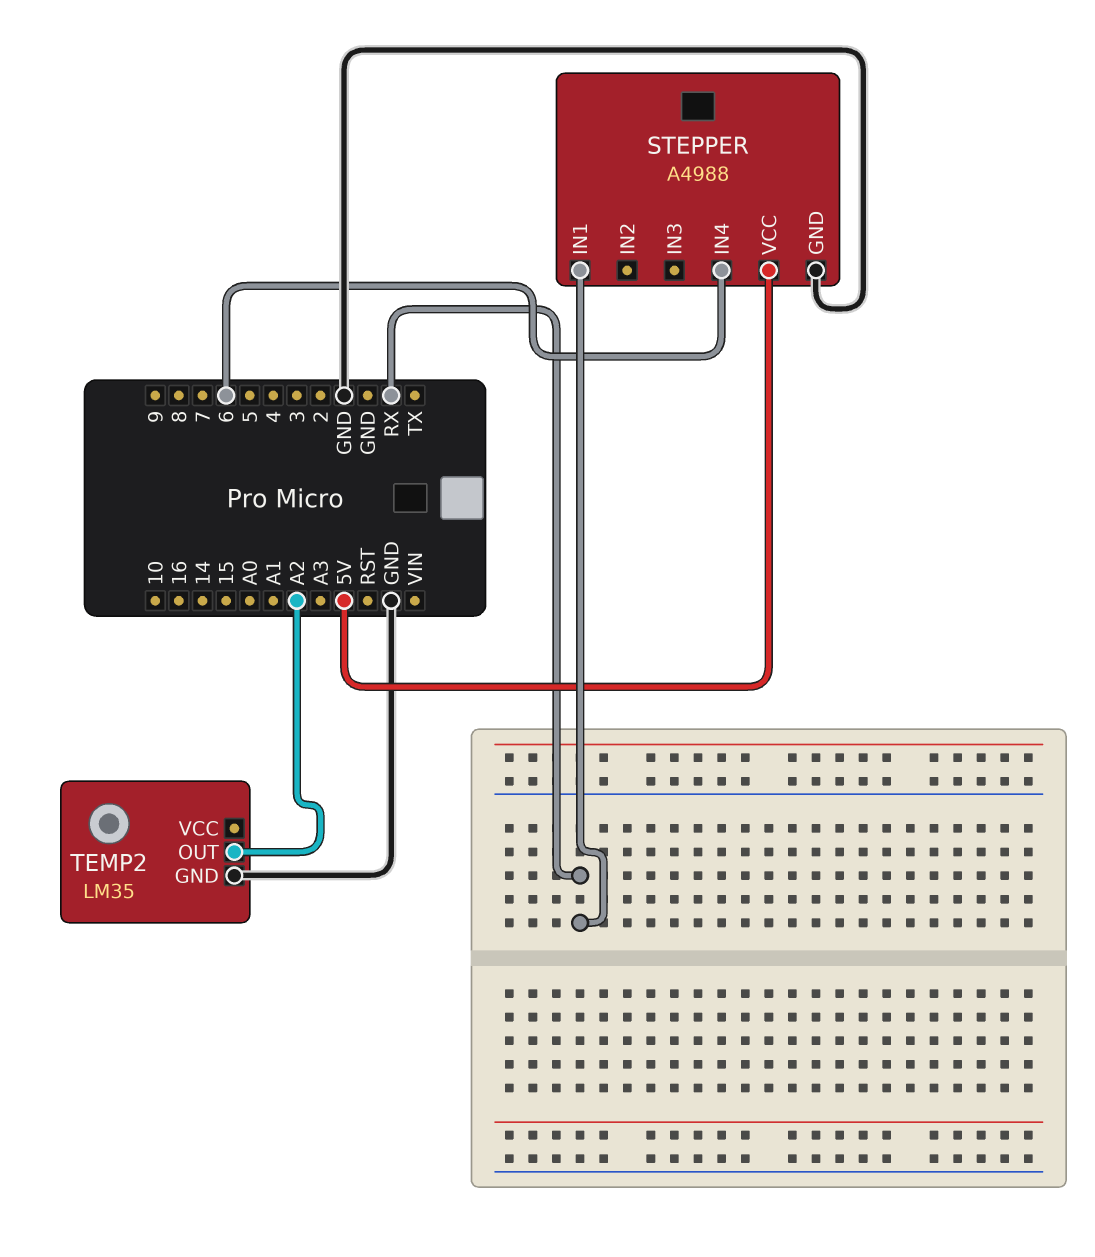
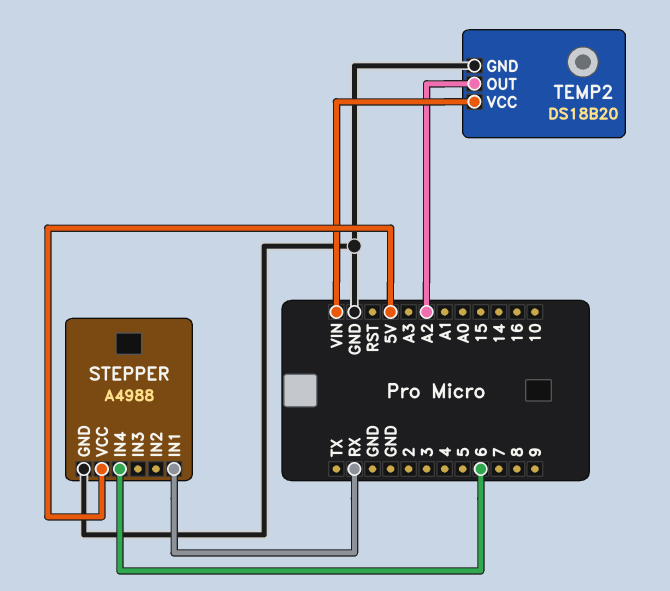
TEMP2: LM35 -> DS18B20
TEMP2 pin VCC: none -> VIN

